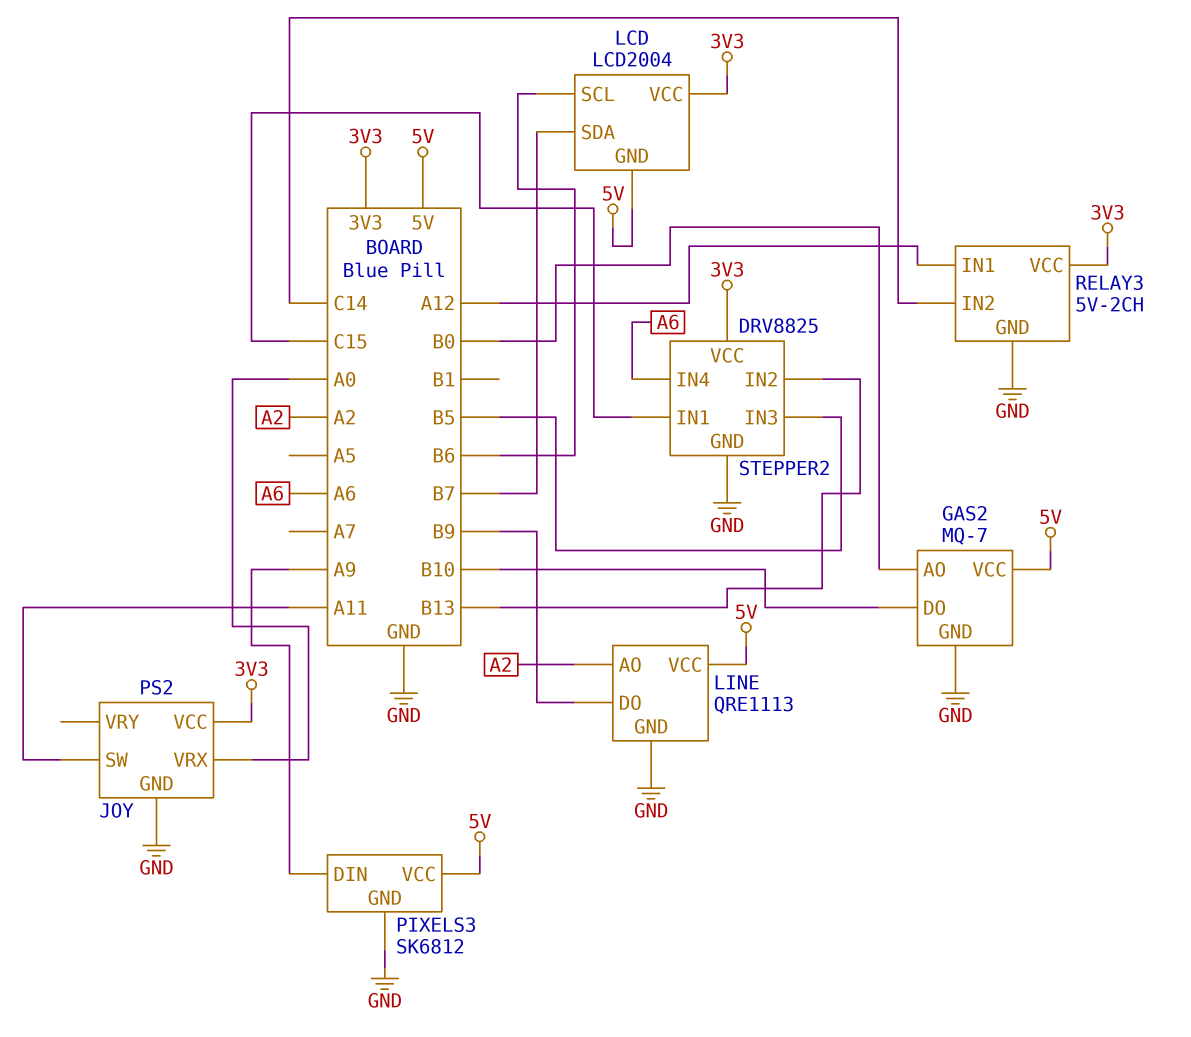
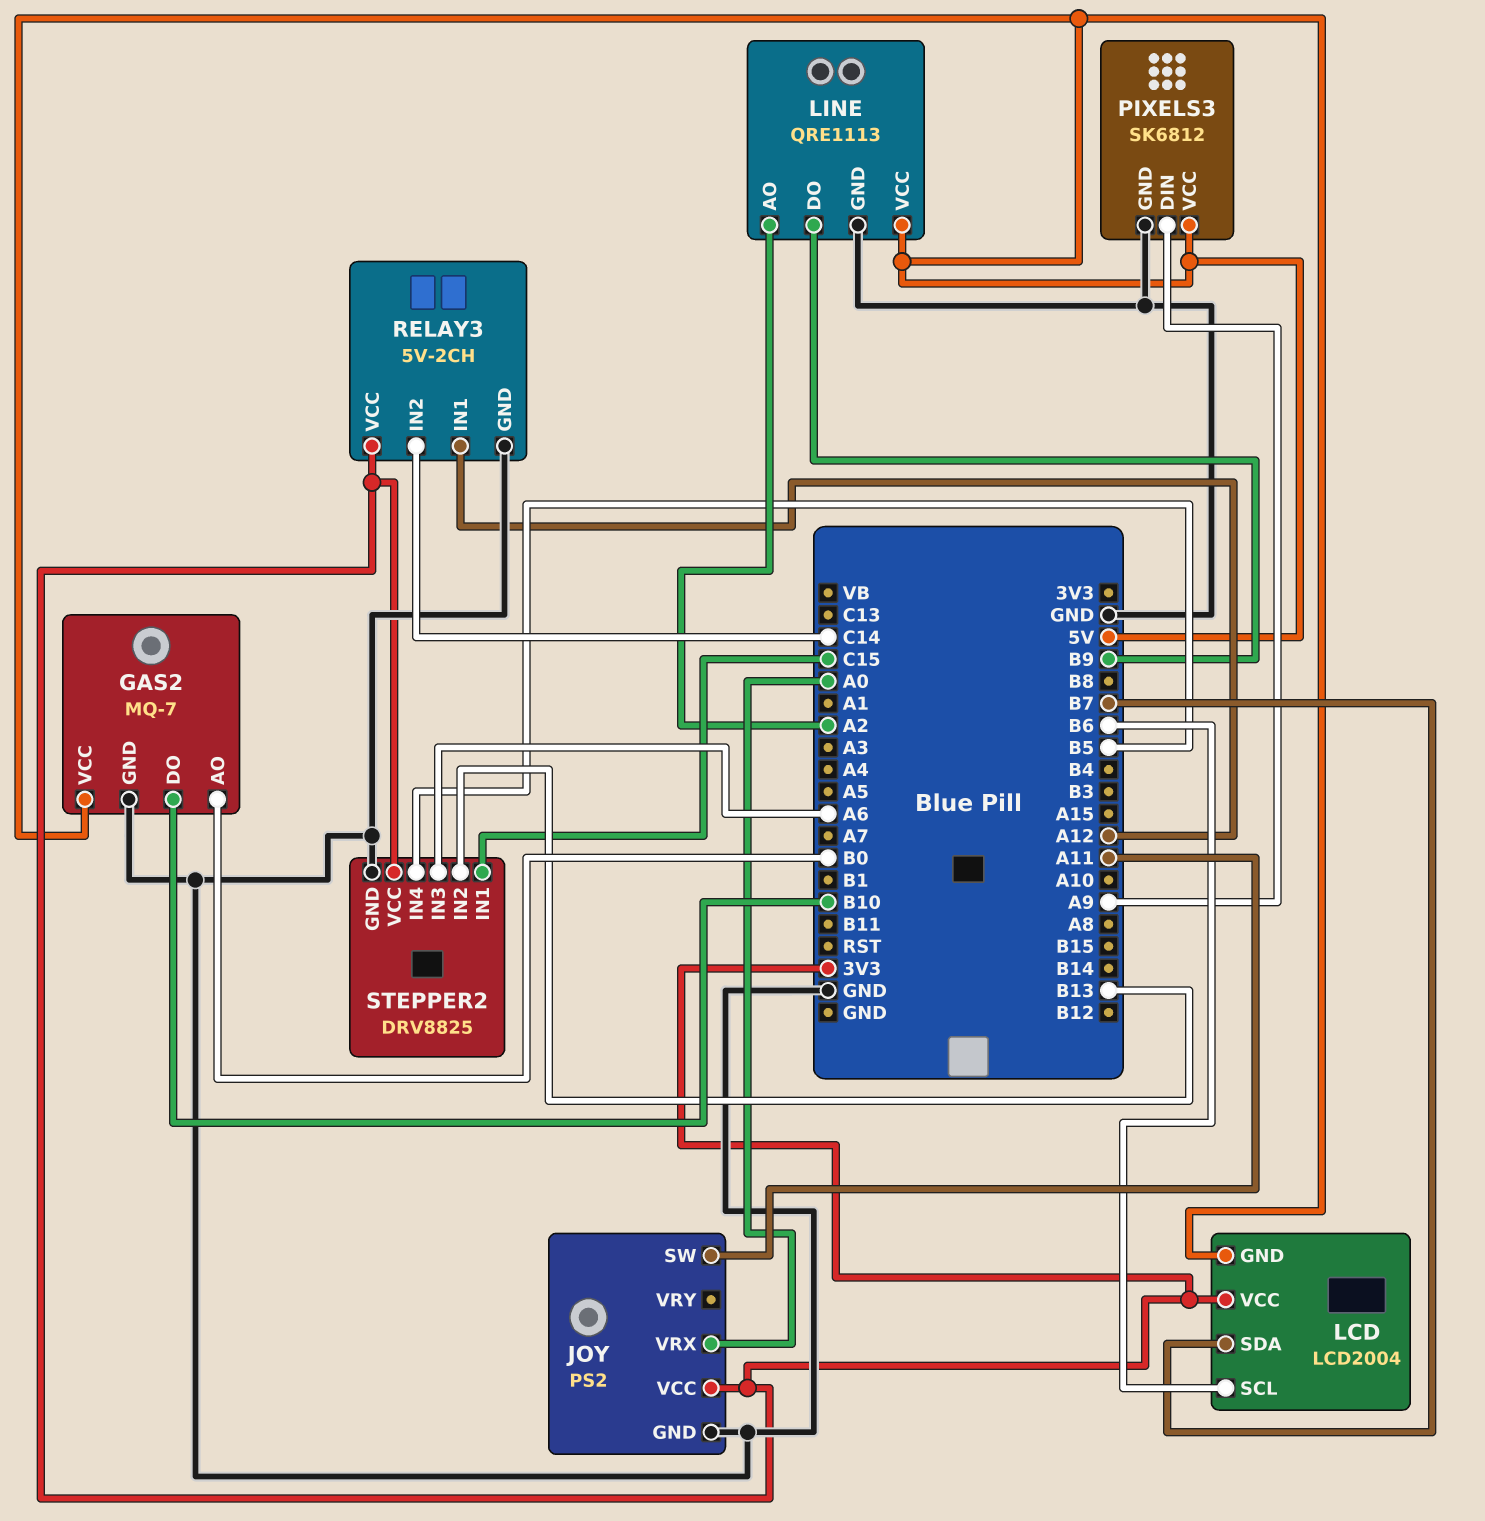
STEPPER2 pin IN3: B5 -> A6
STEPPER2 pin IN4: A6 -> B5

